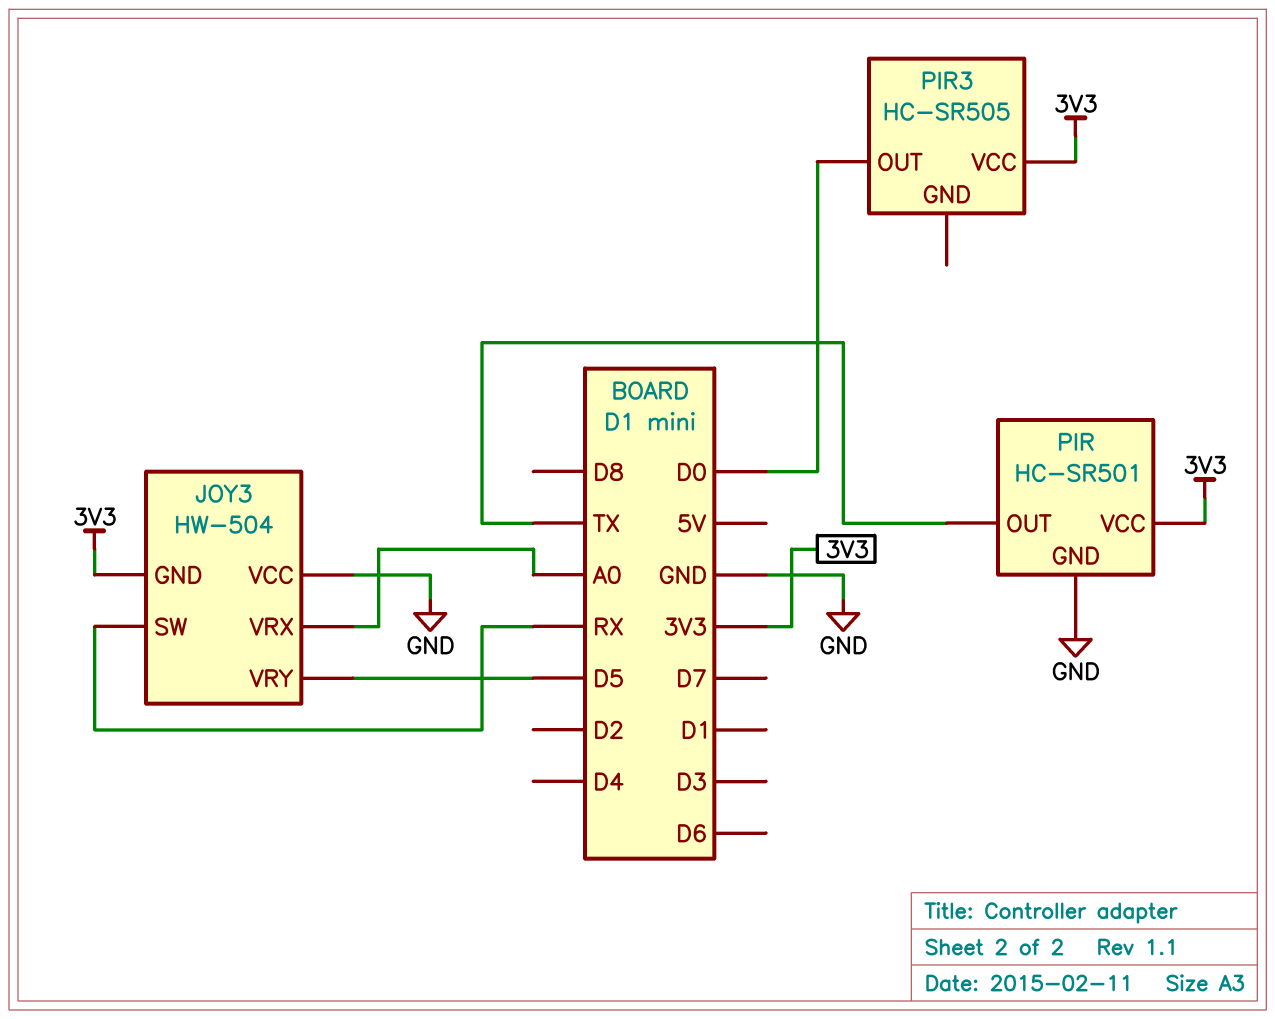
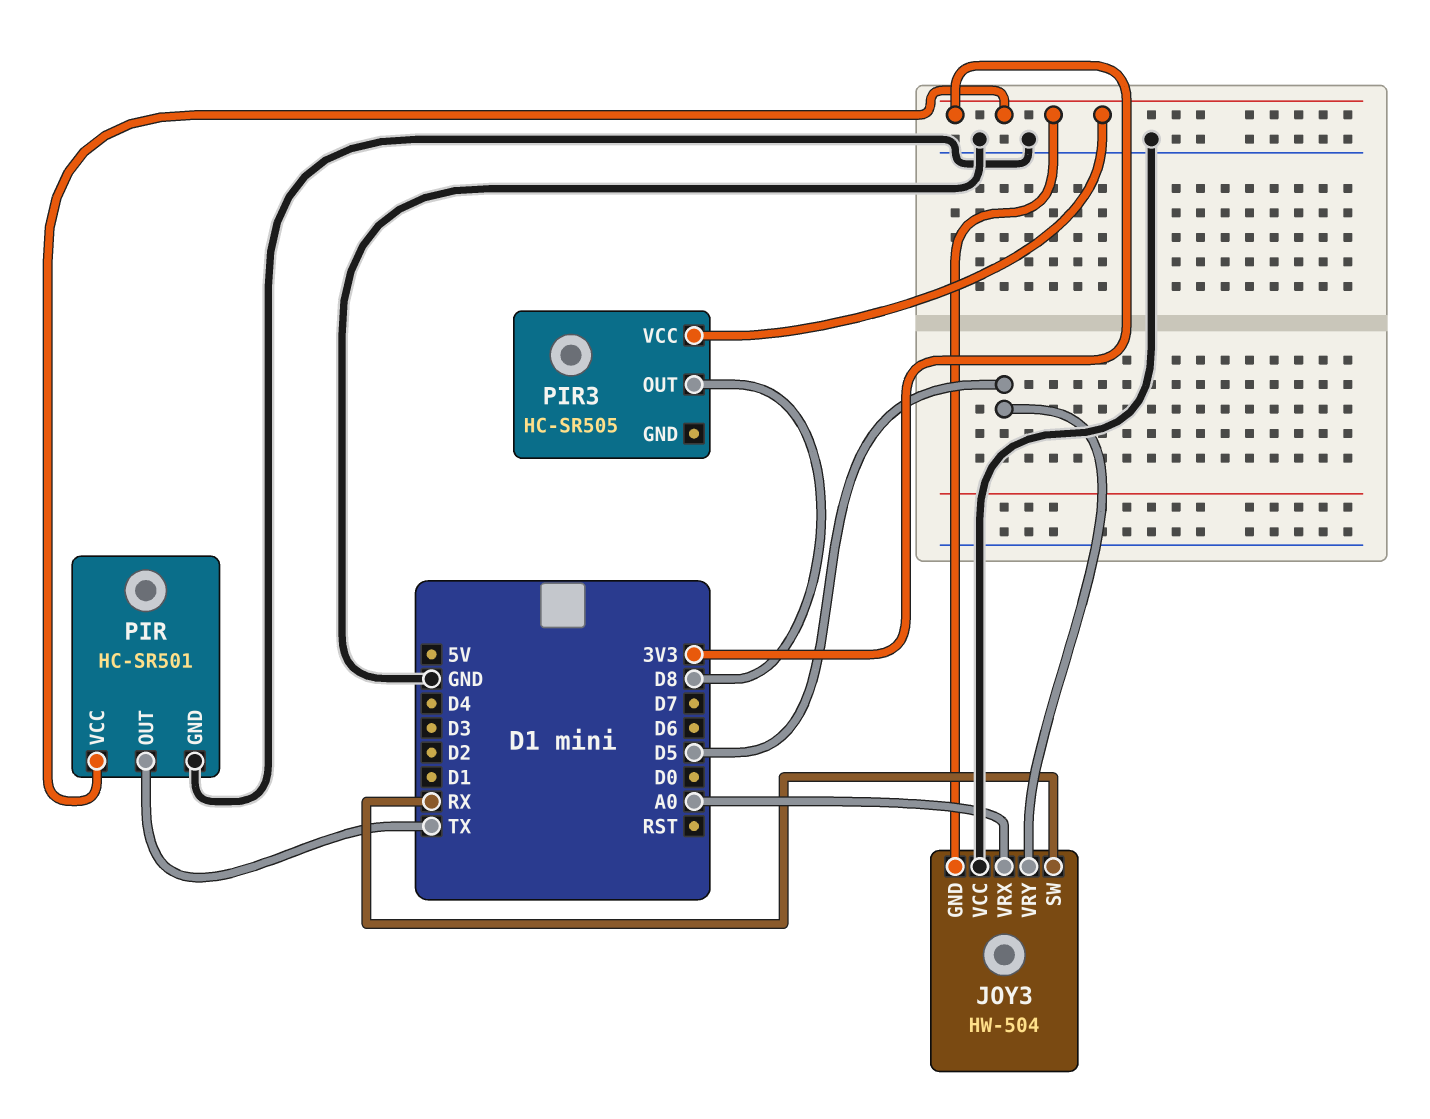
PIR3 pin OUT: D0 -> D8

